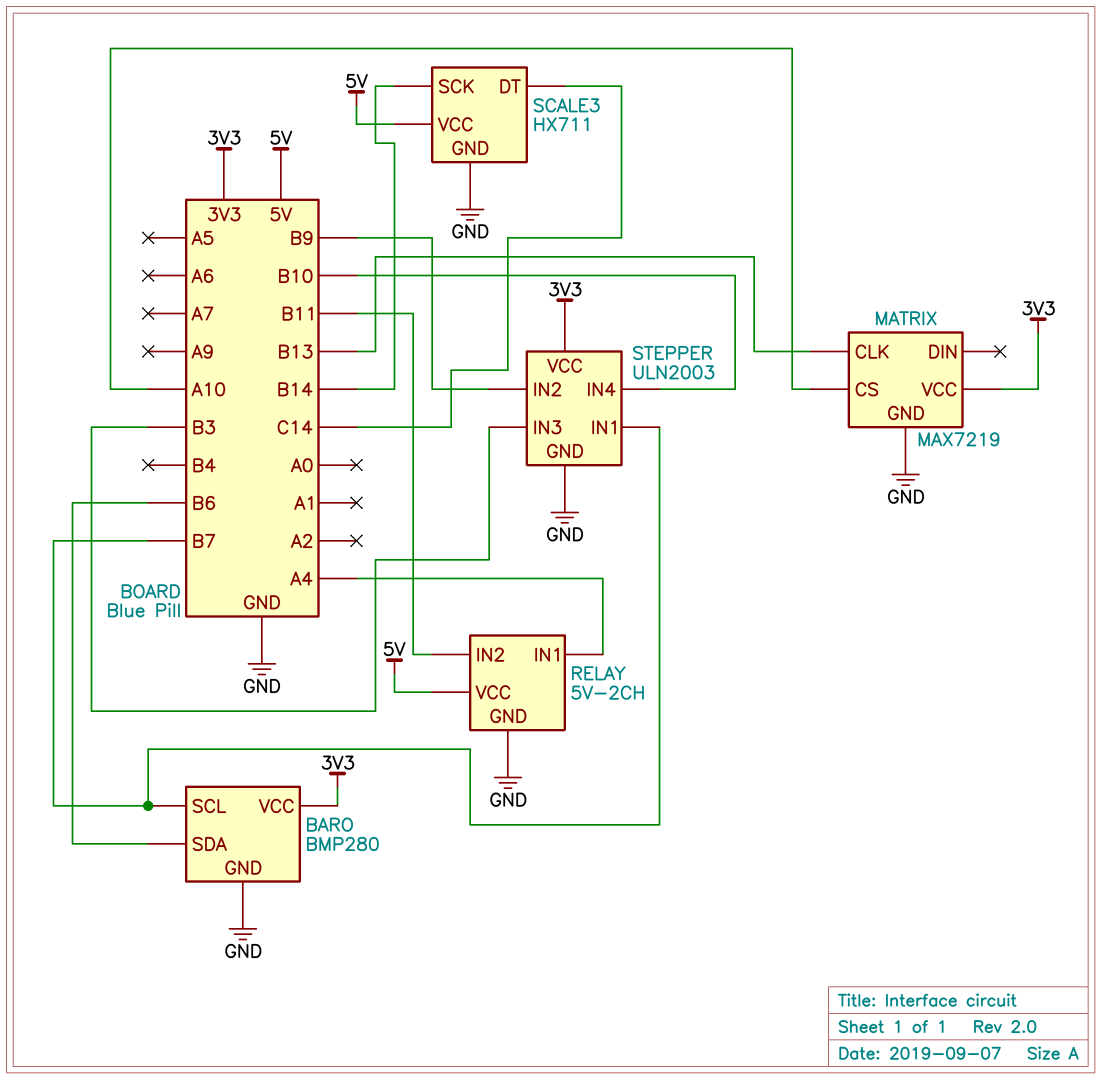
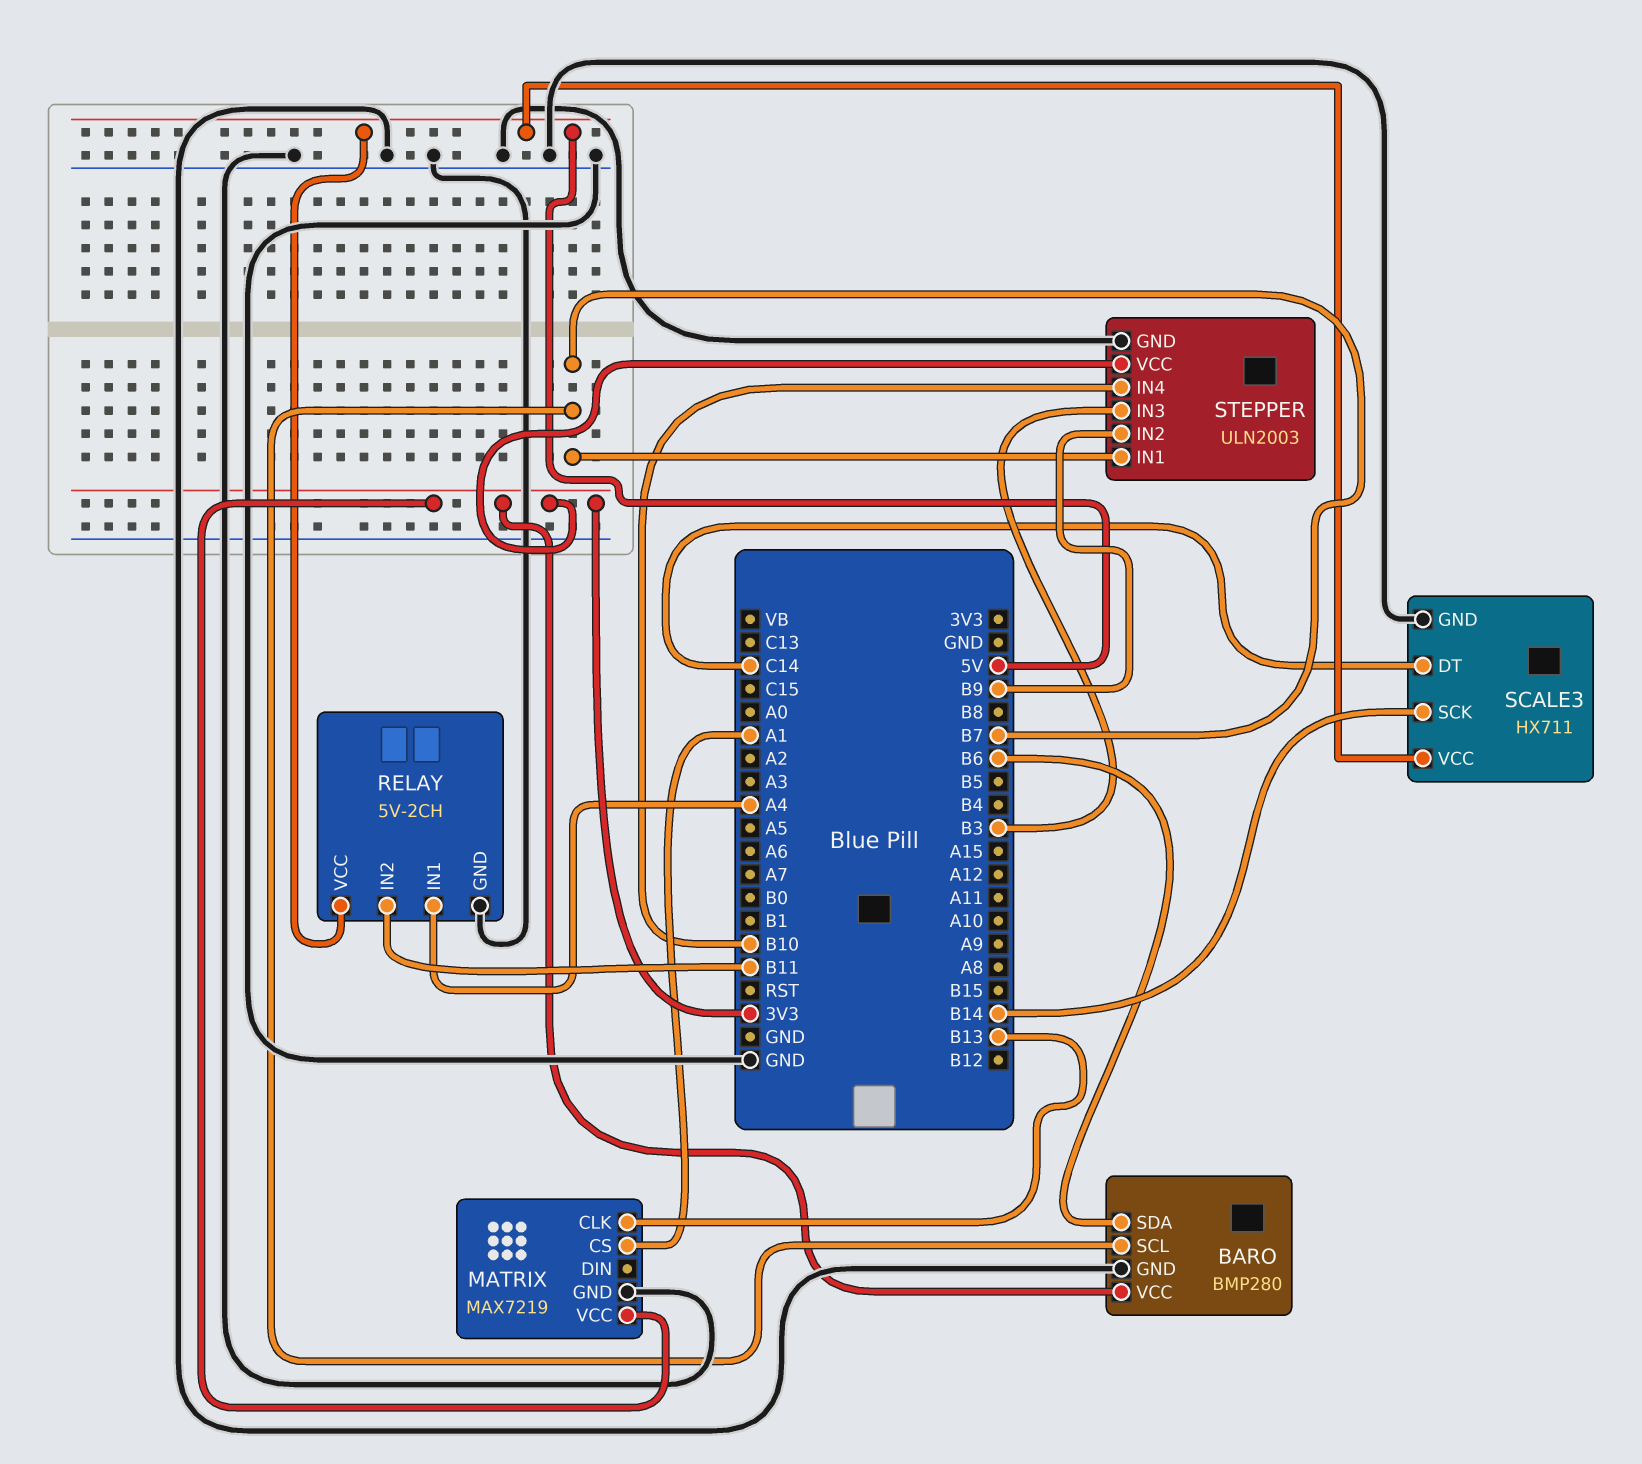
MATRIX pin CS: A10 -> A1

